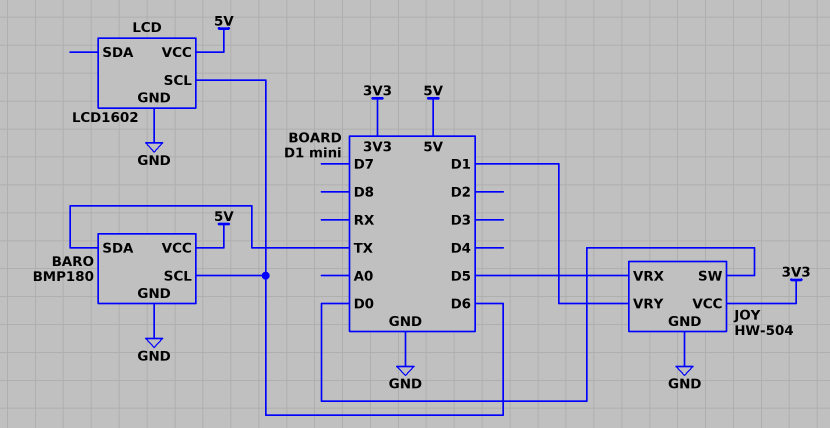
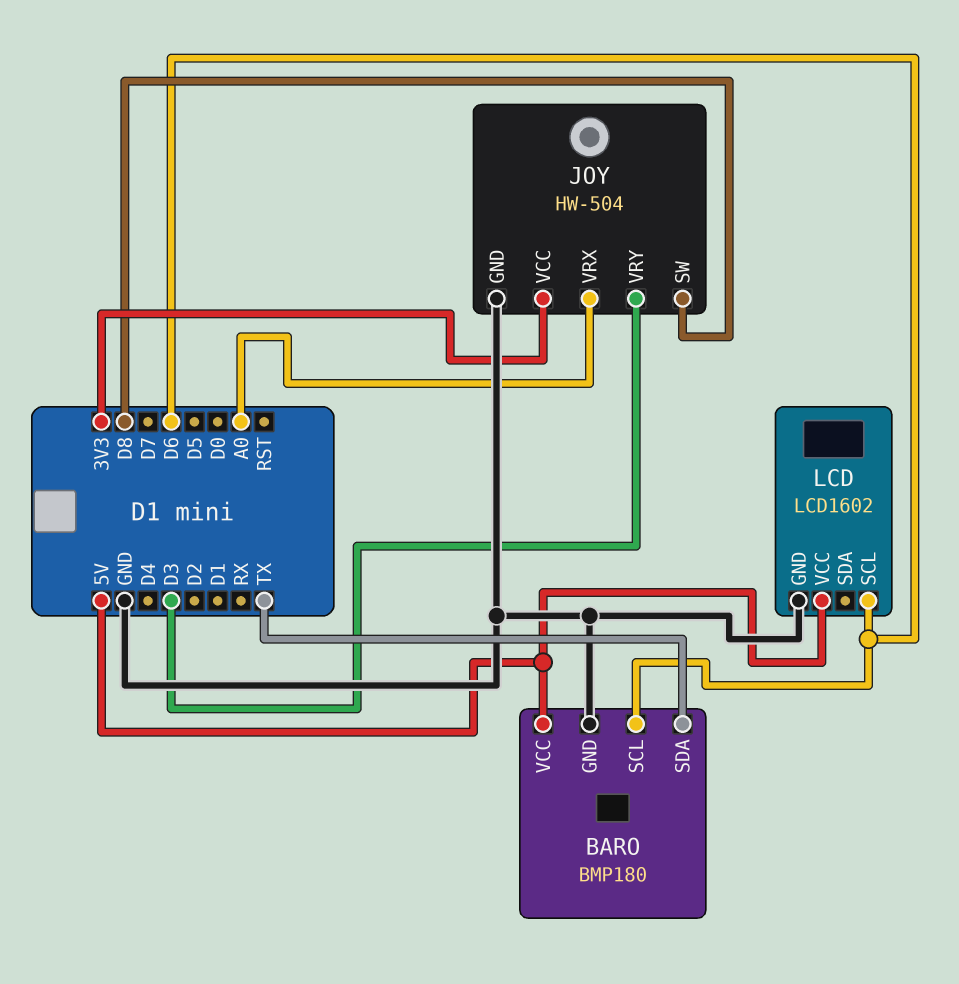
JOY pin SW: D0 -> D8
JOY pin VRX: D5 -> A0
JOY pin VRY: D1 -> D3

